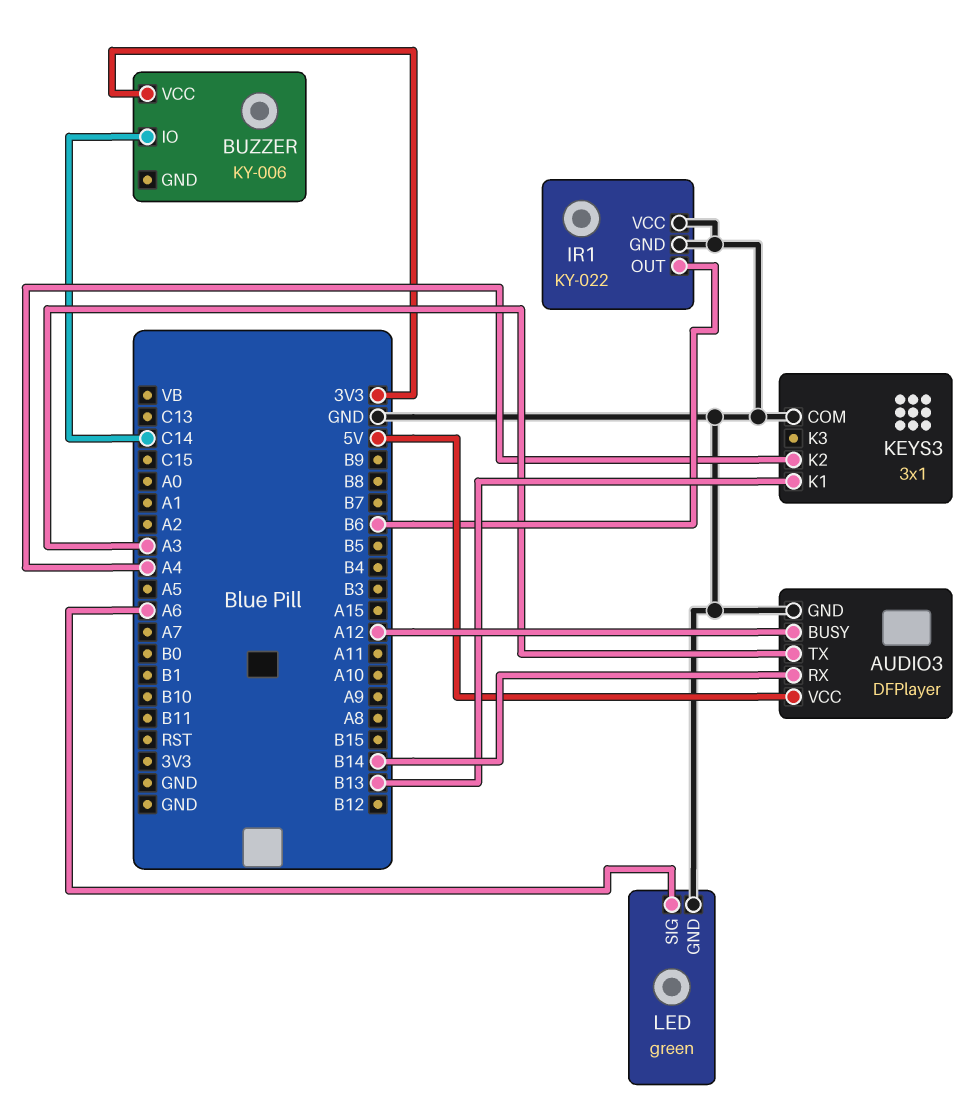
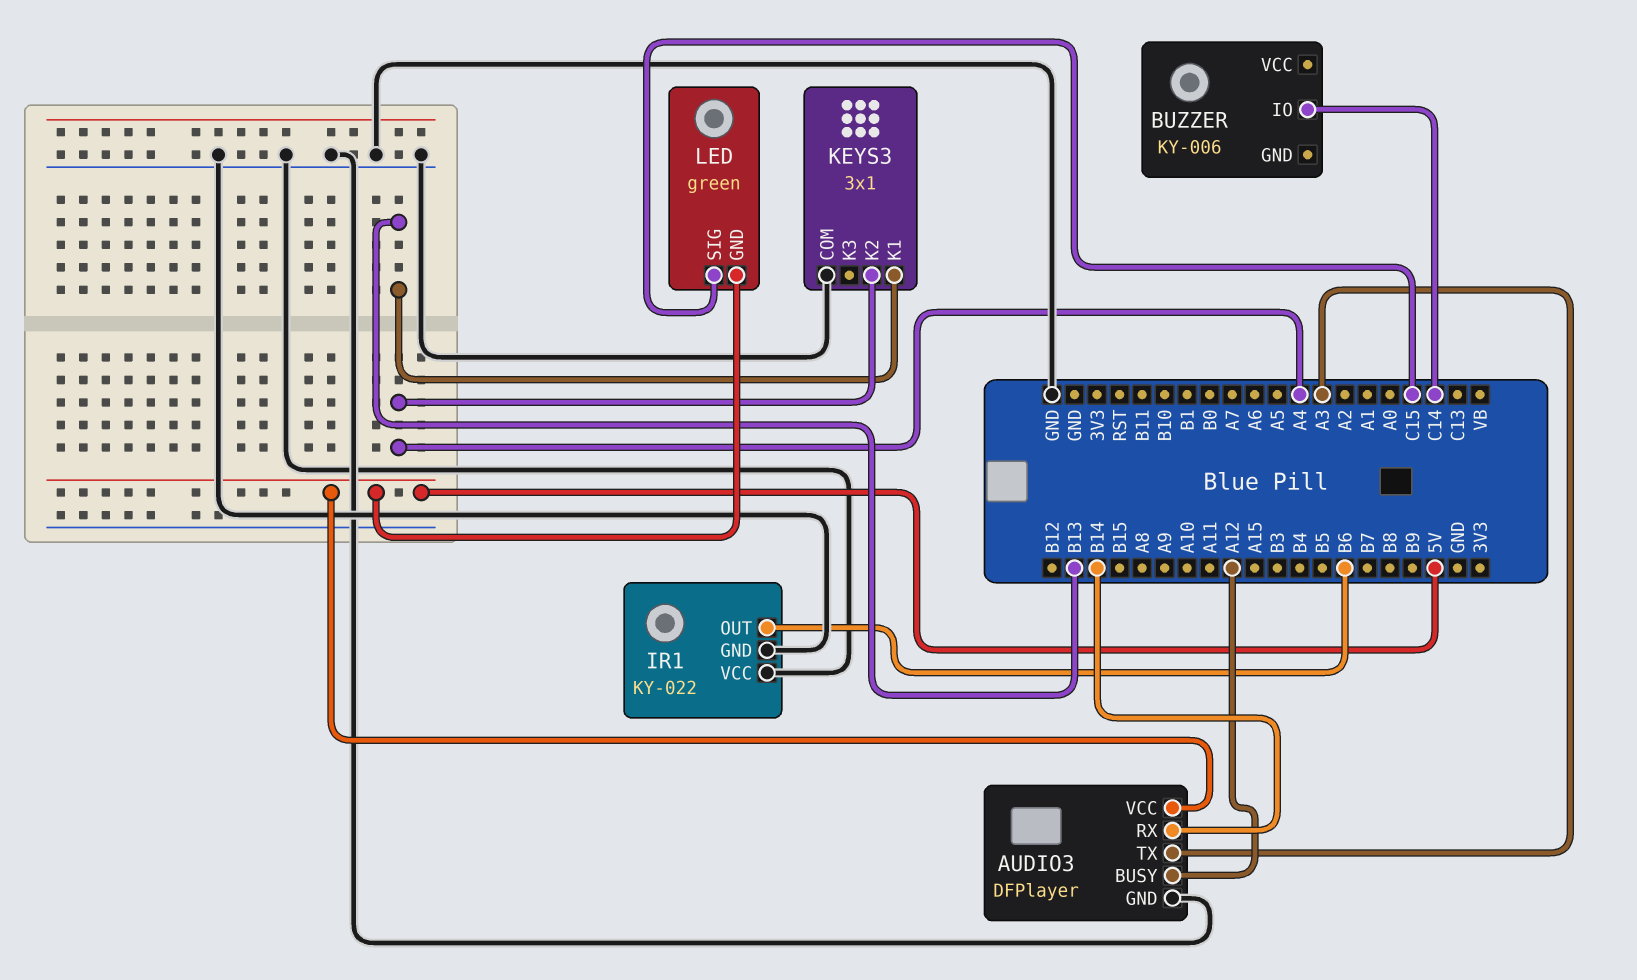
BUZZER pin VCC: 3V3 -> none
LED pin GND: GND -> 5V
LED pin SIG: A6 -> C15

